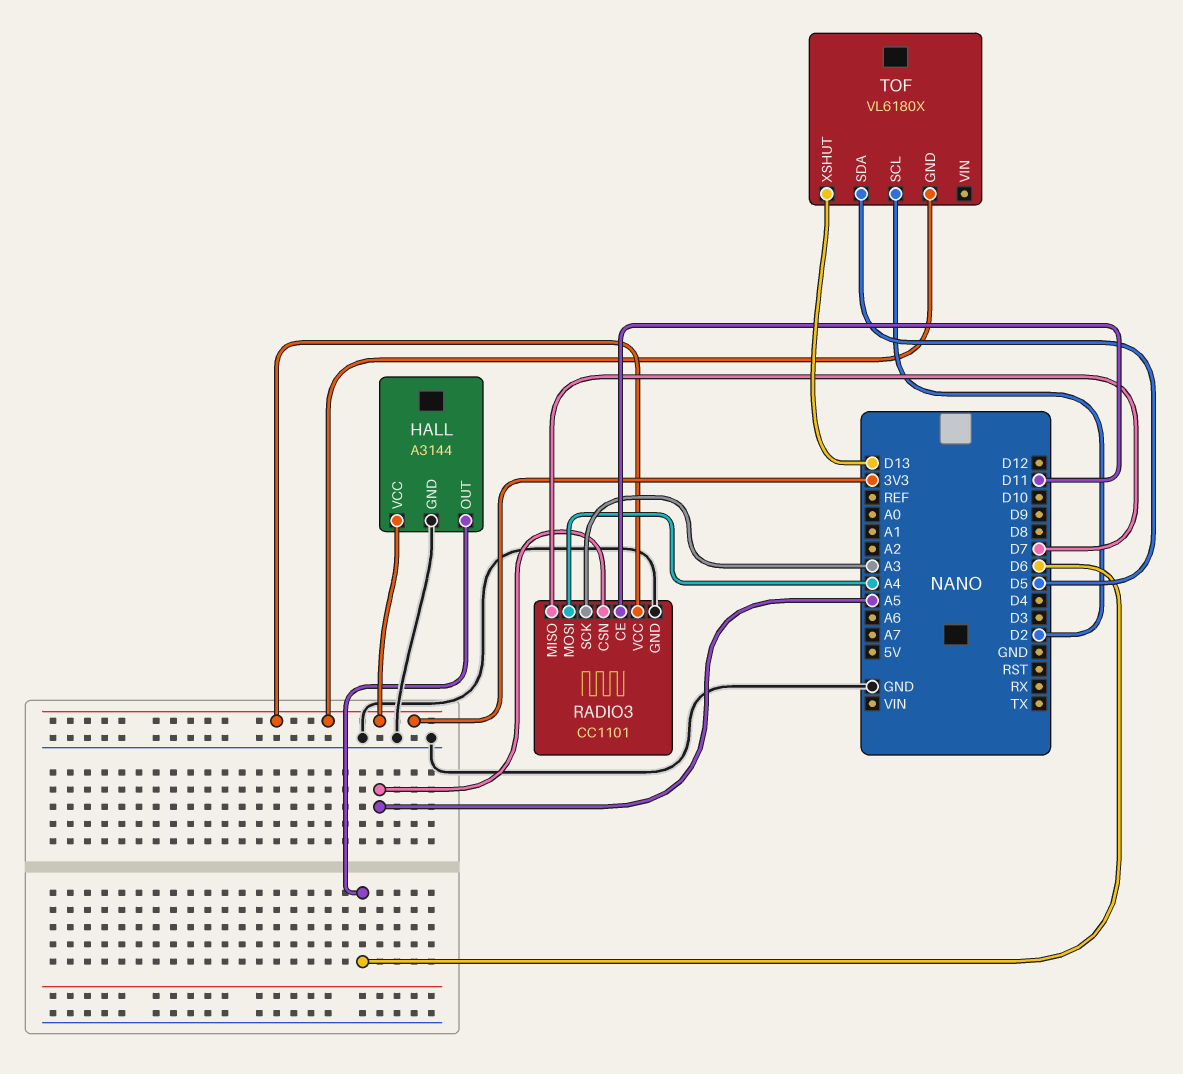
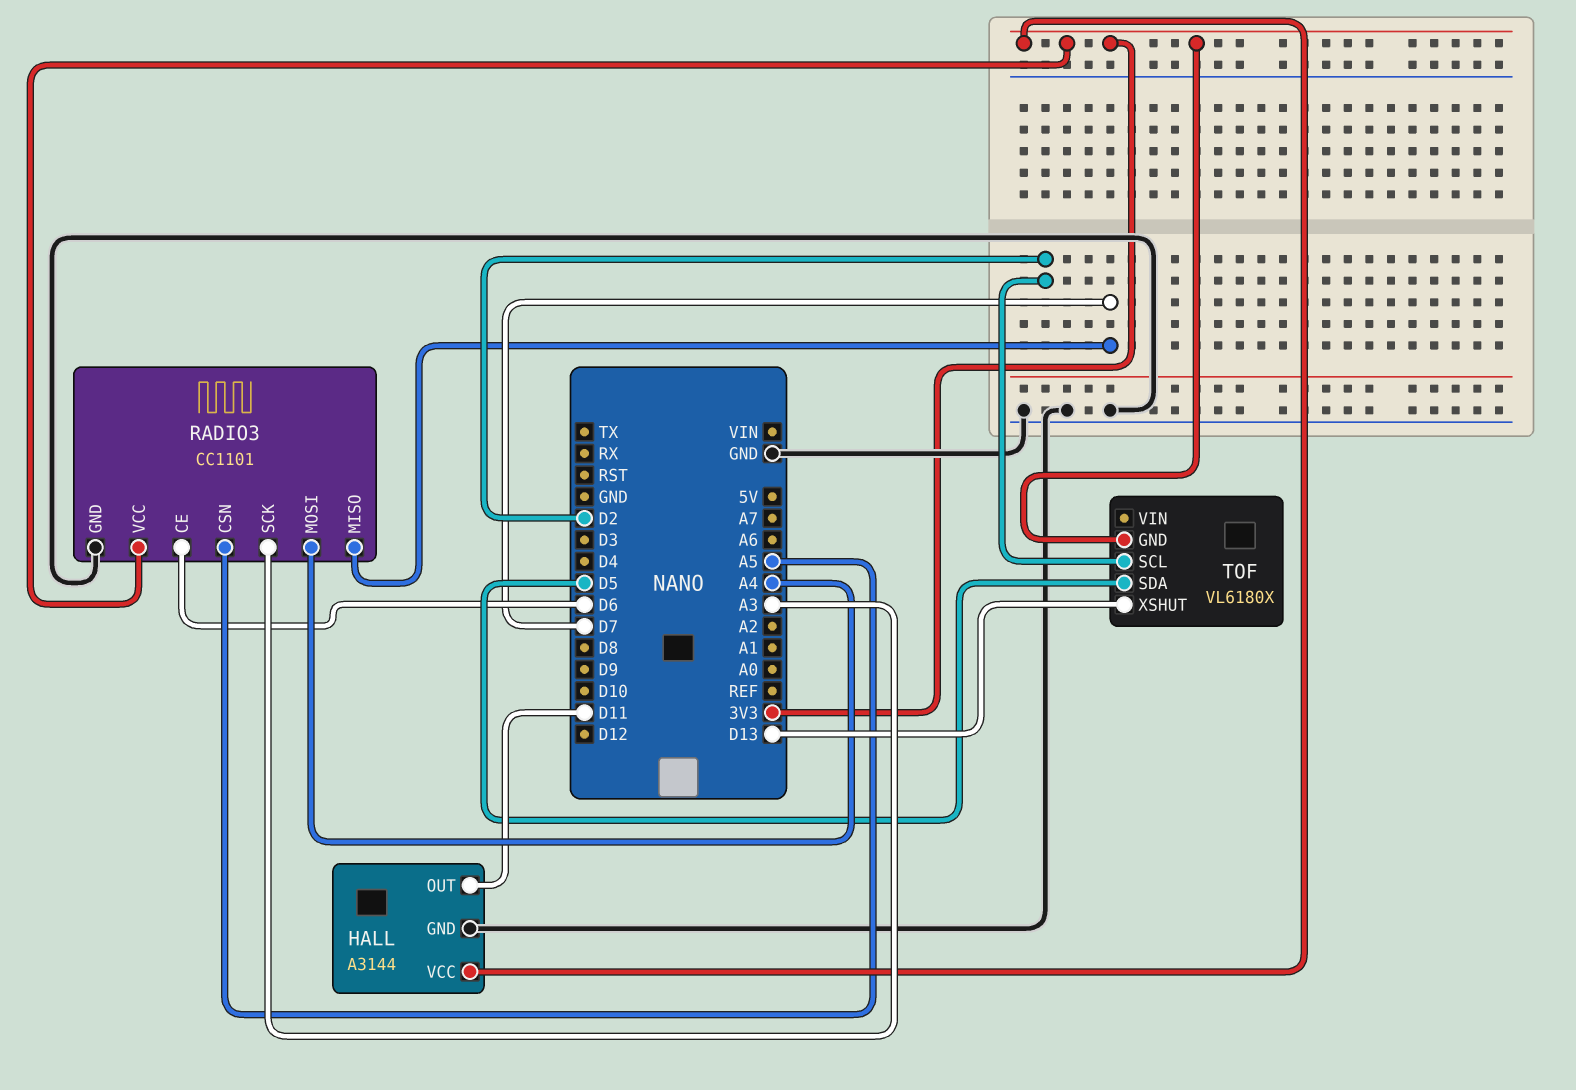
HALL pin OUT: D6 -> D11
RADIO3 pin CE: D11 -> D6

